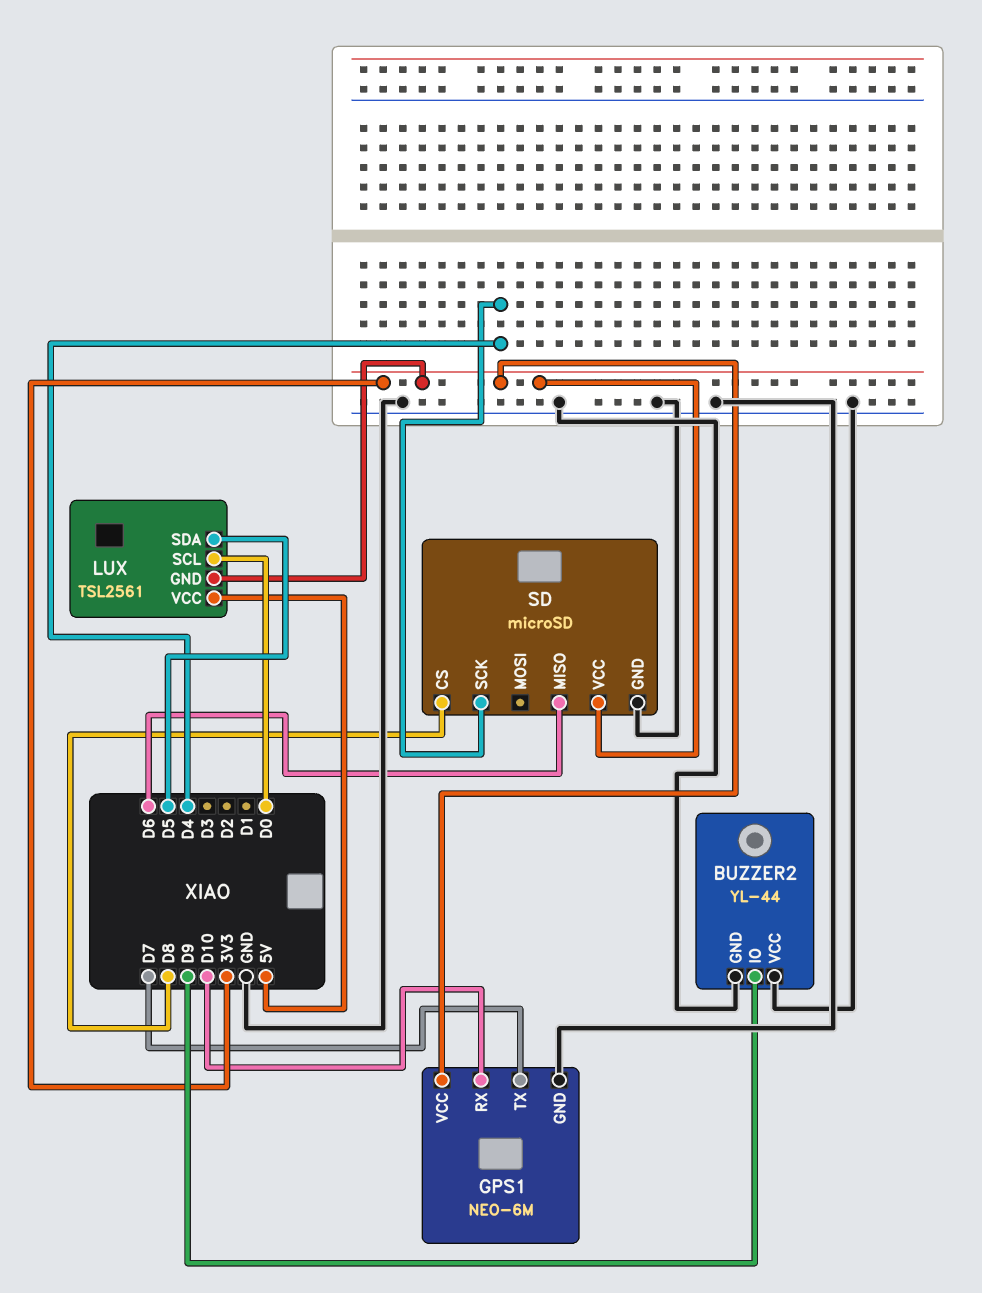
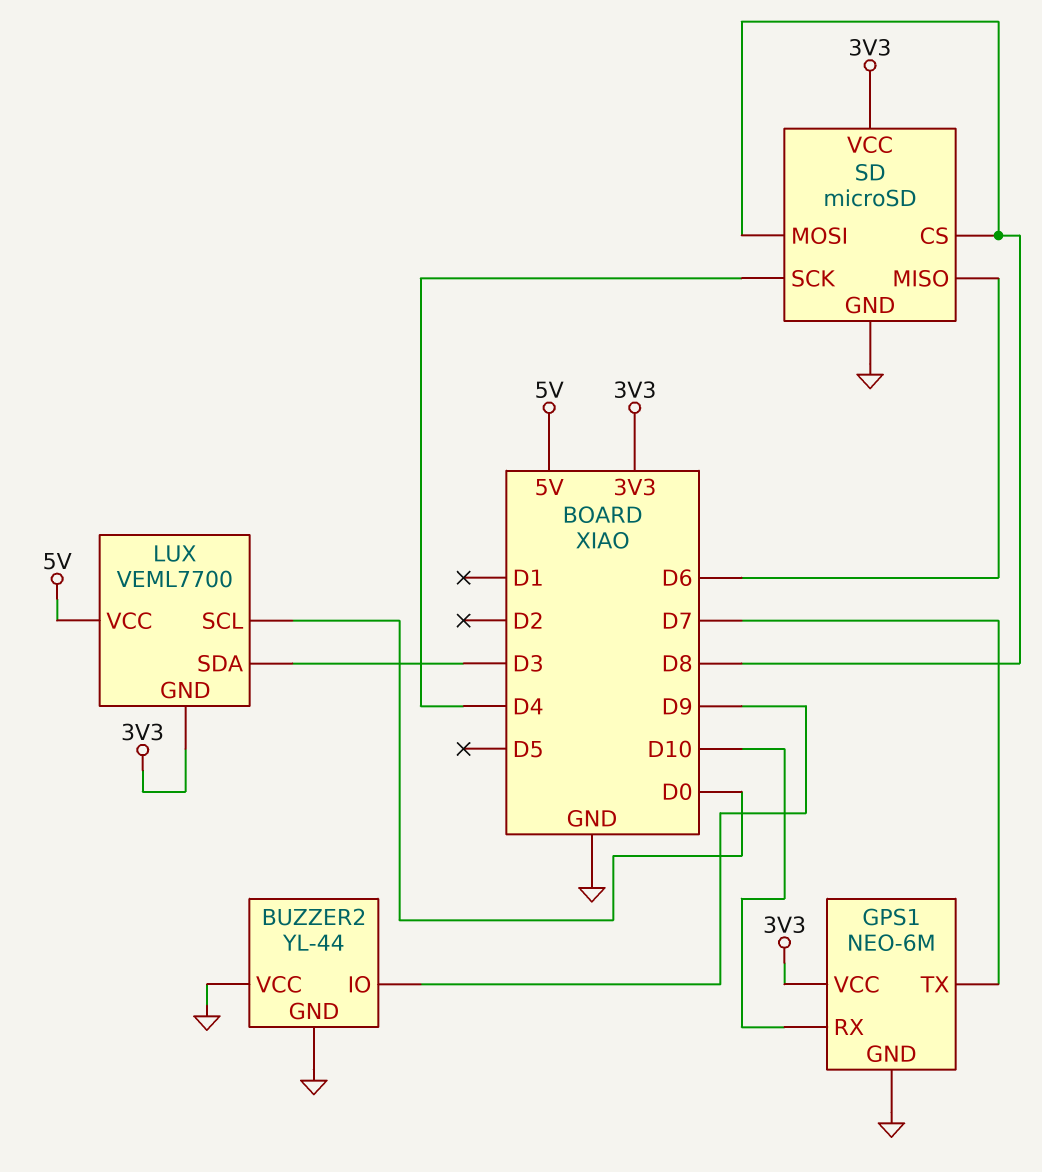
LUX: TSL2561 -> VEML7700
LUX pin SDA: D5 -> D3
SD pin MOSI: none -> D8

